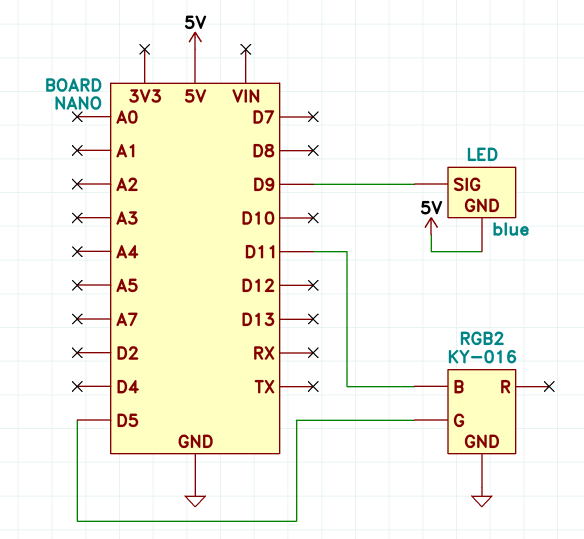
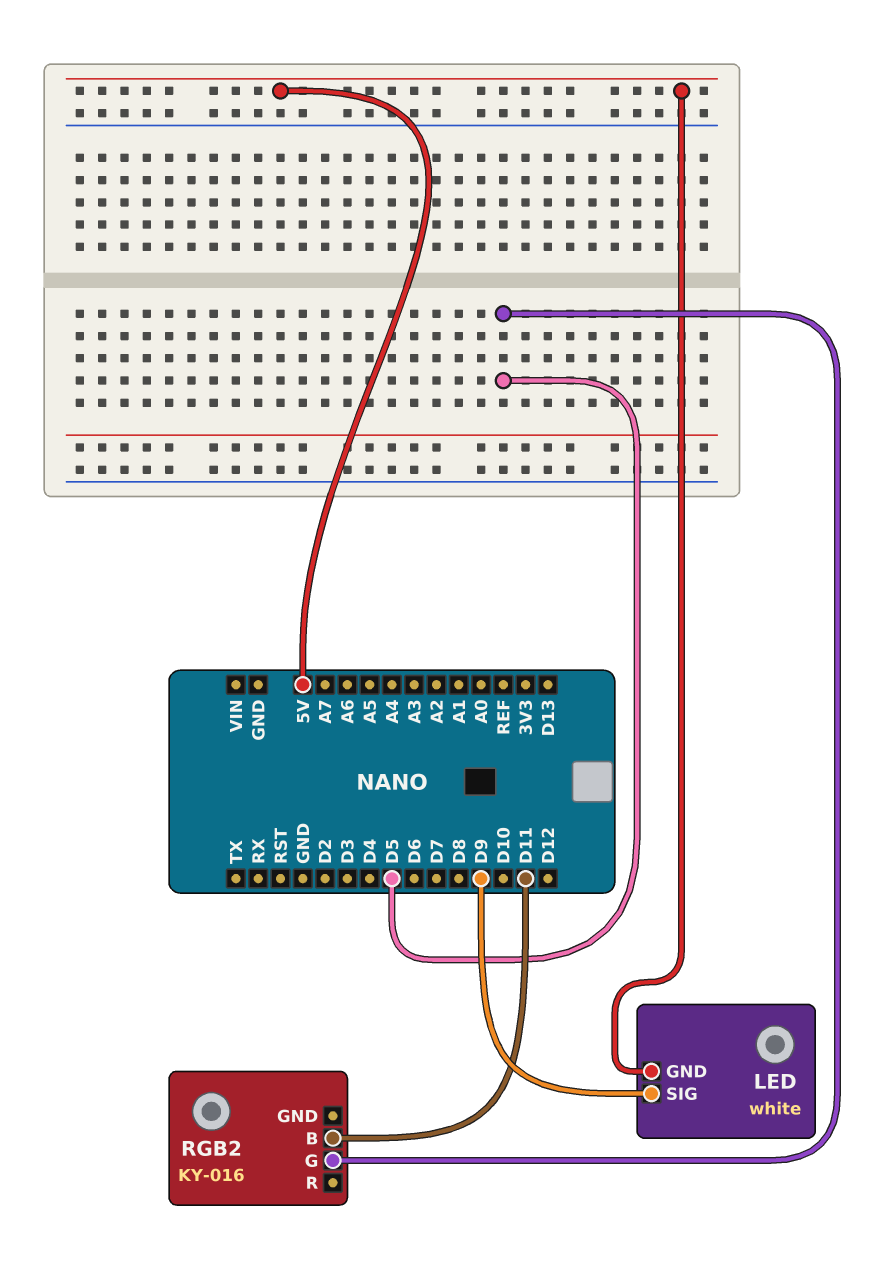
LED: blue -> white
RGB2 pin GND: GND -> none

